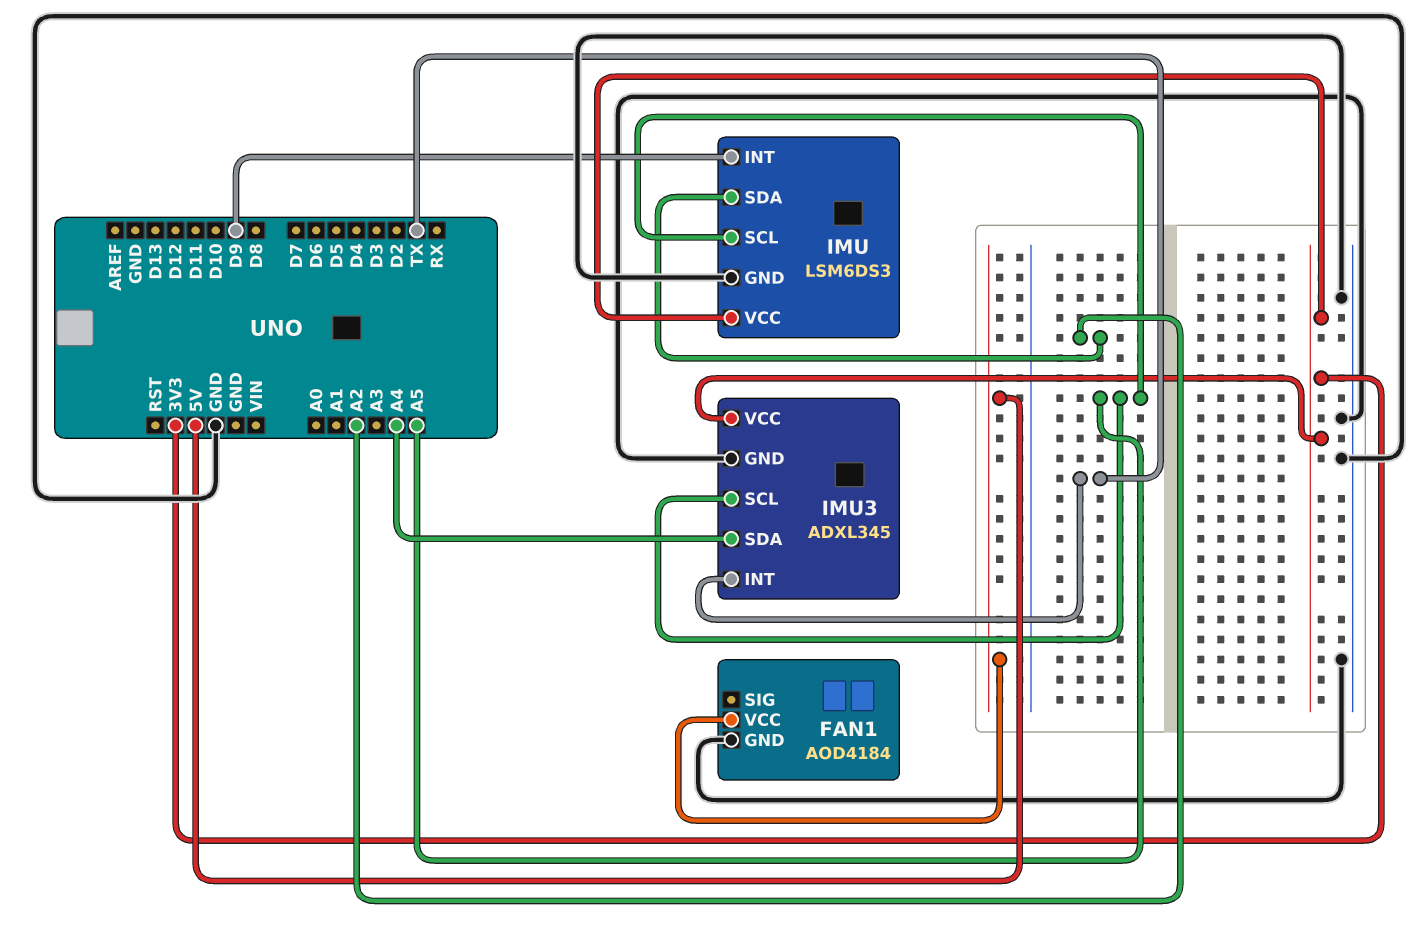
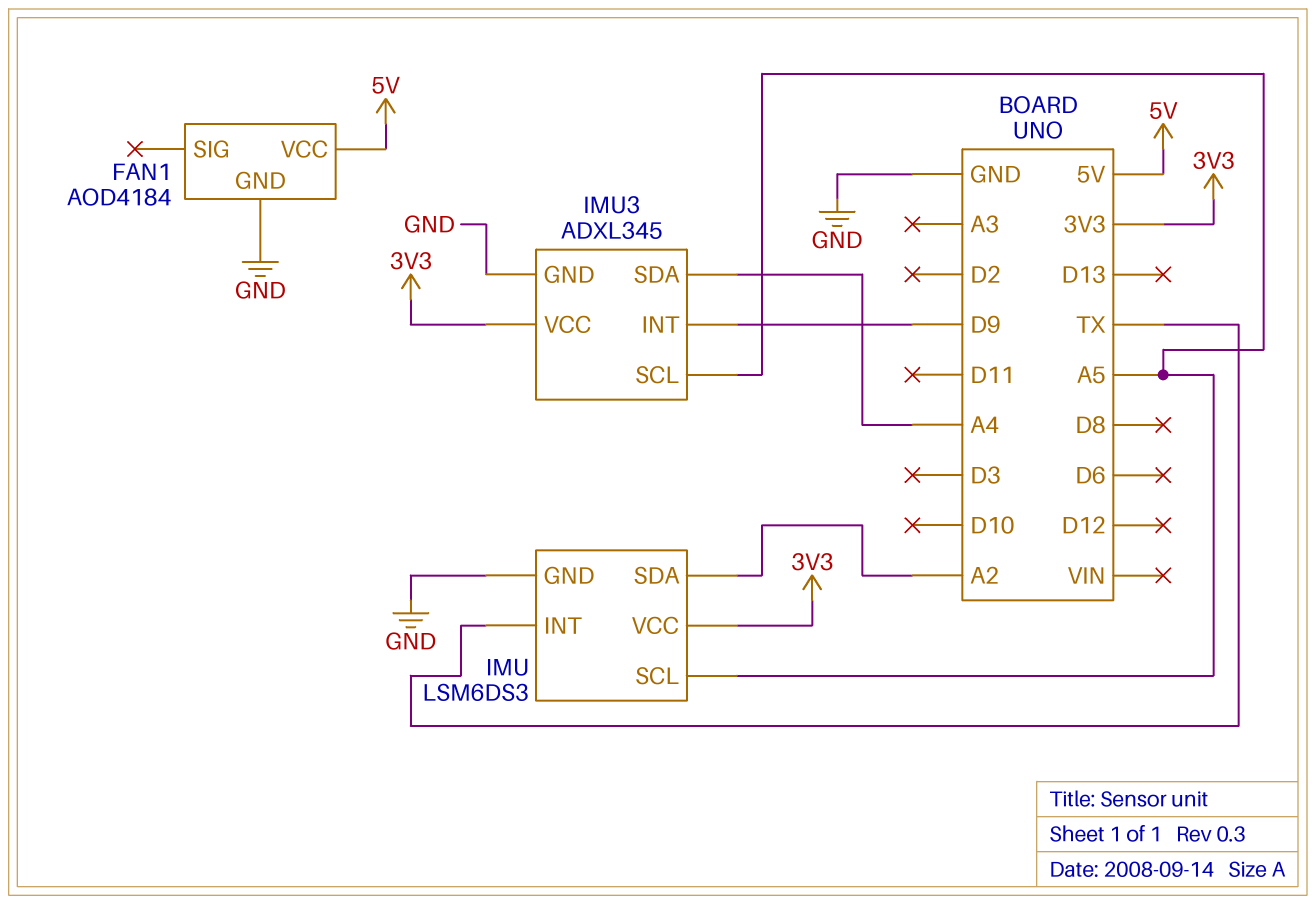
IMU pin INT: D9 -> TX
IMU3 pin INT: TX -> D9

